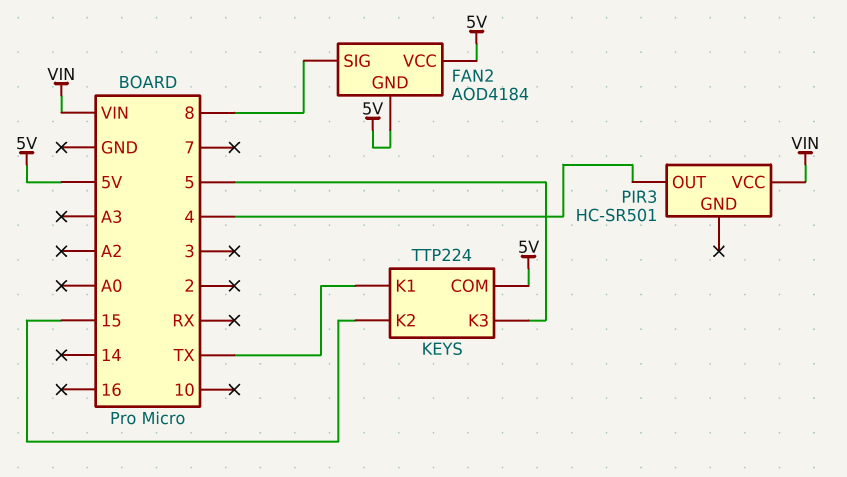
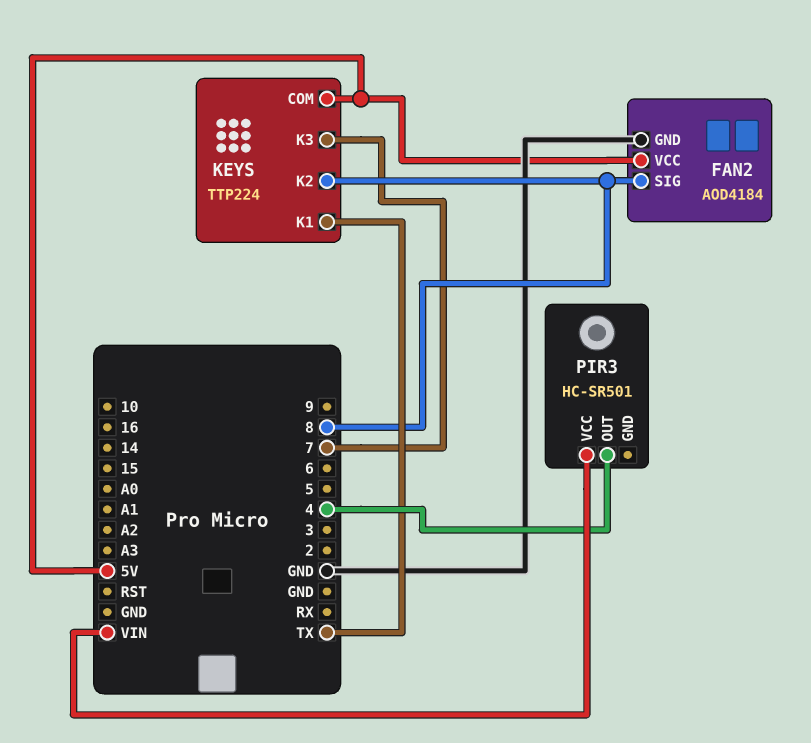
FAN2 pin GND: 5V -> GND
KEYS pin K2: 15 -> 8
KEYS pin K3: 5 -> 7

